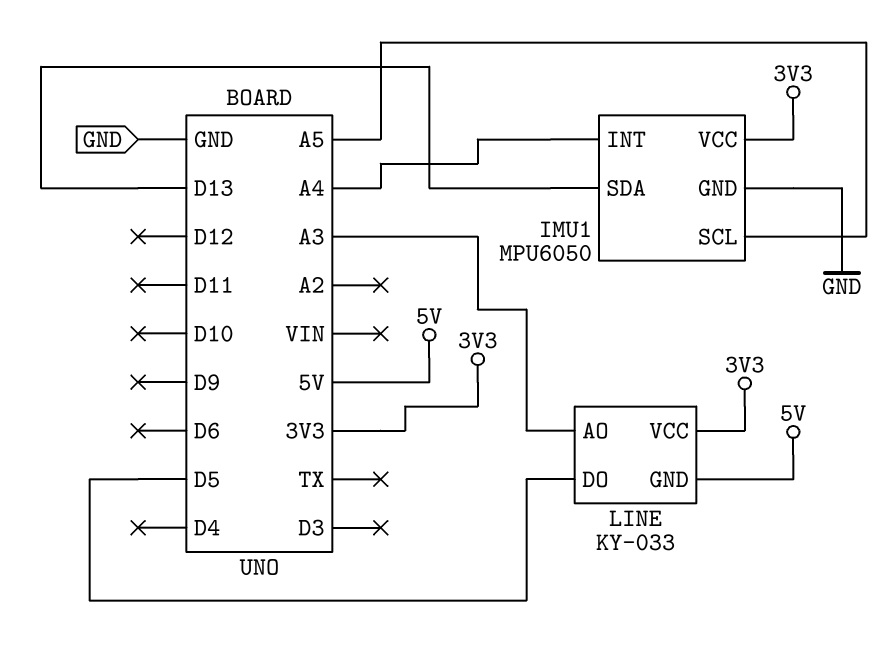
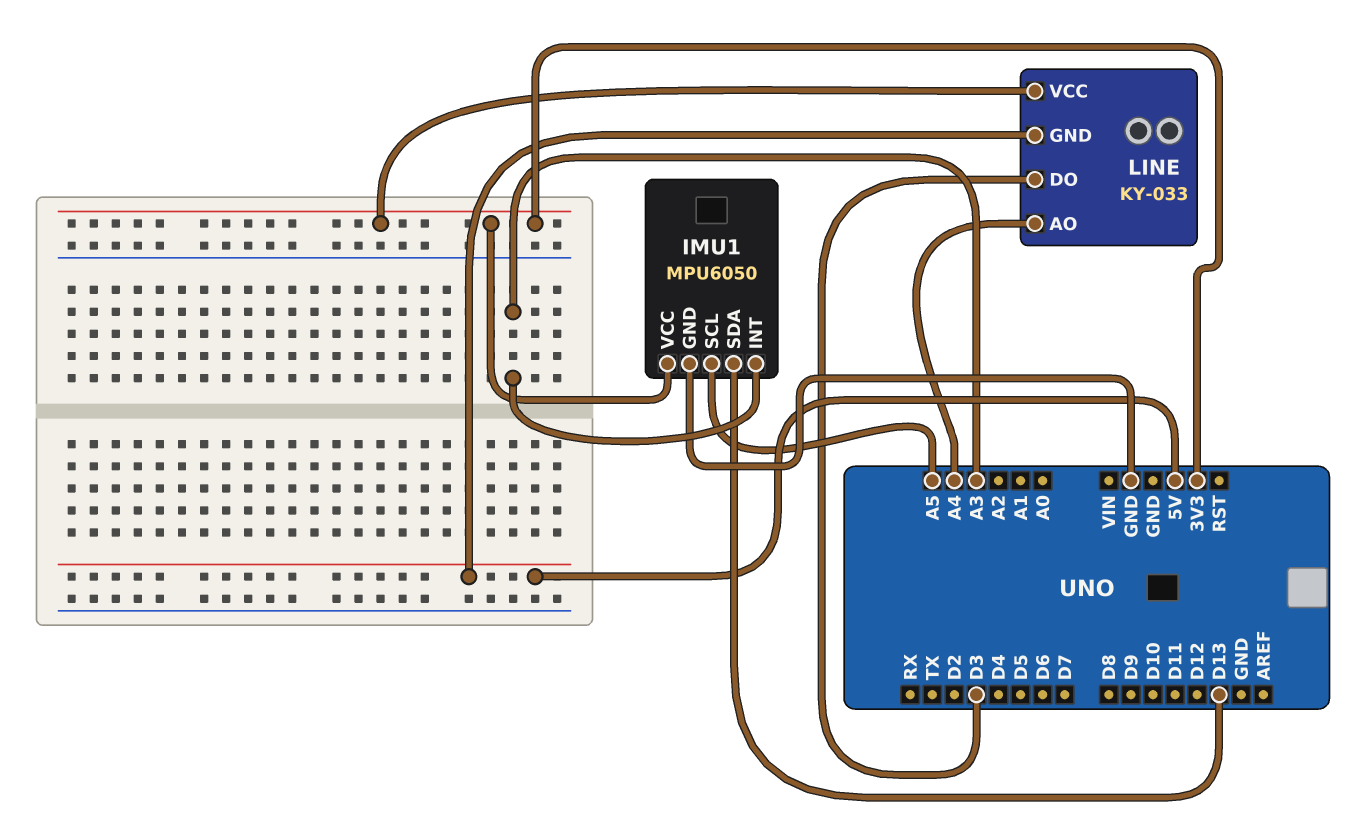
IMU1 pin INT: A4 -> A3
LINE pin AO: A3 -> A4
LINE pin DO: D5 -> D3

